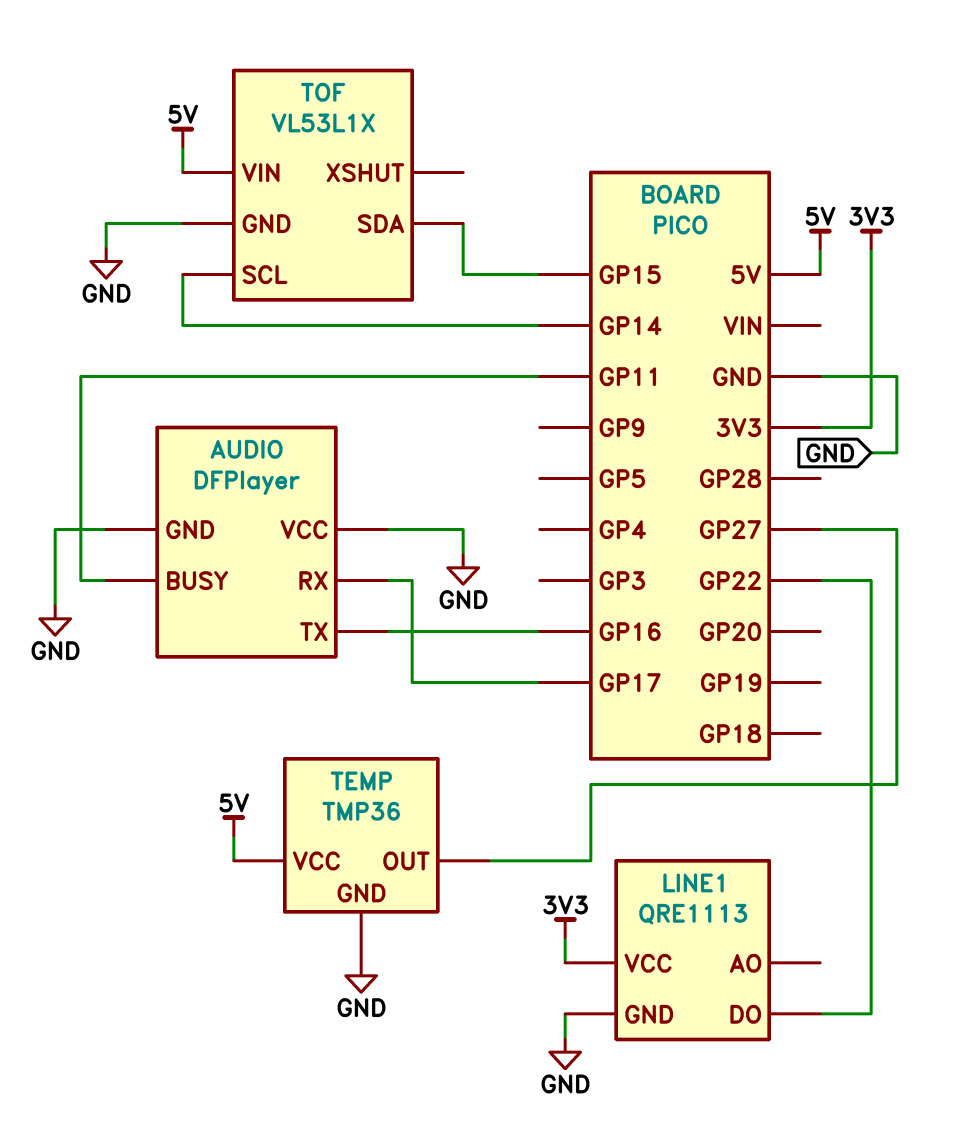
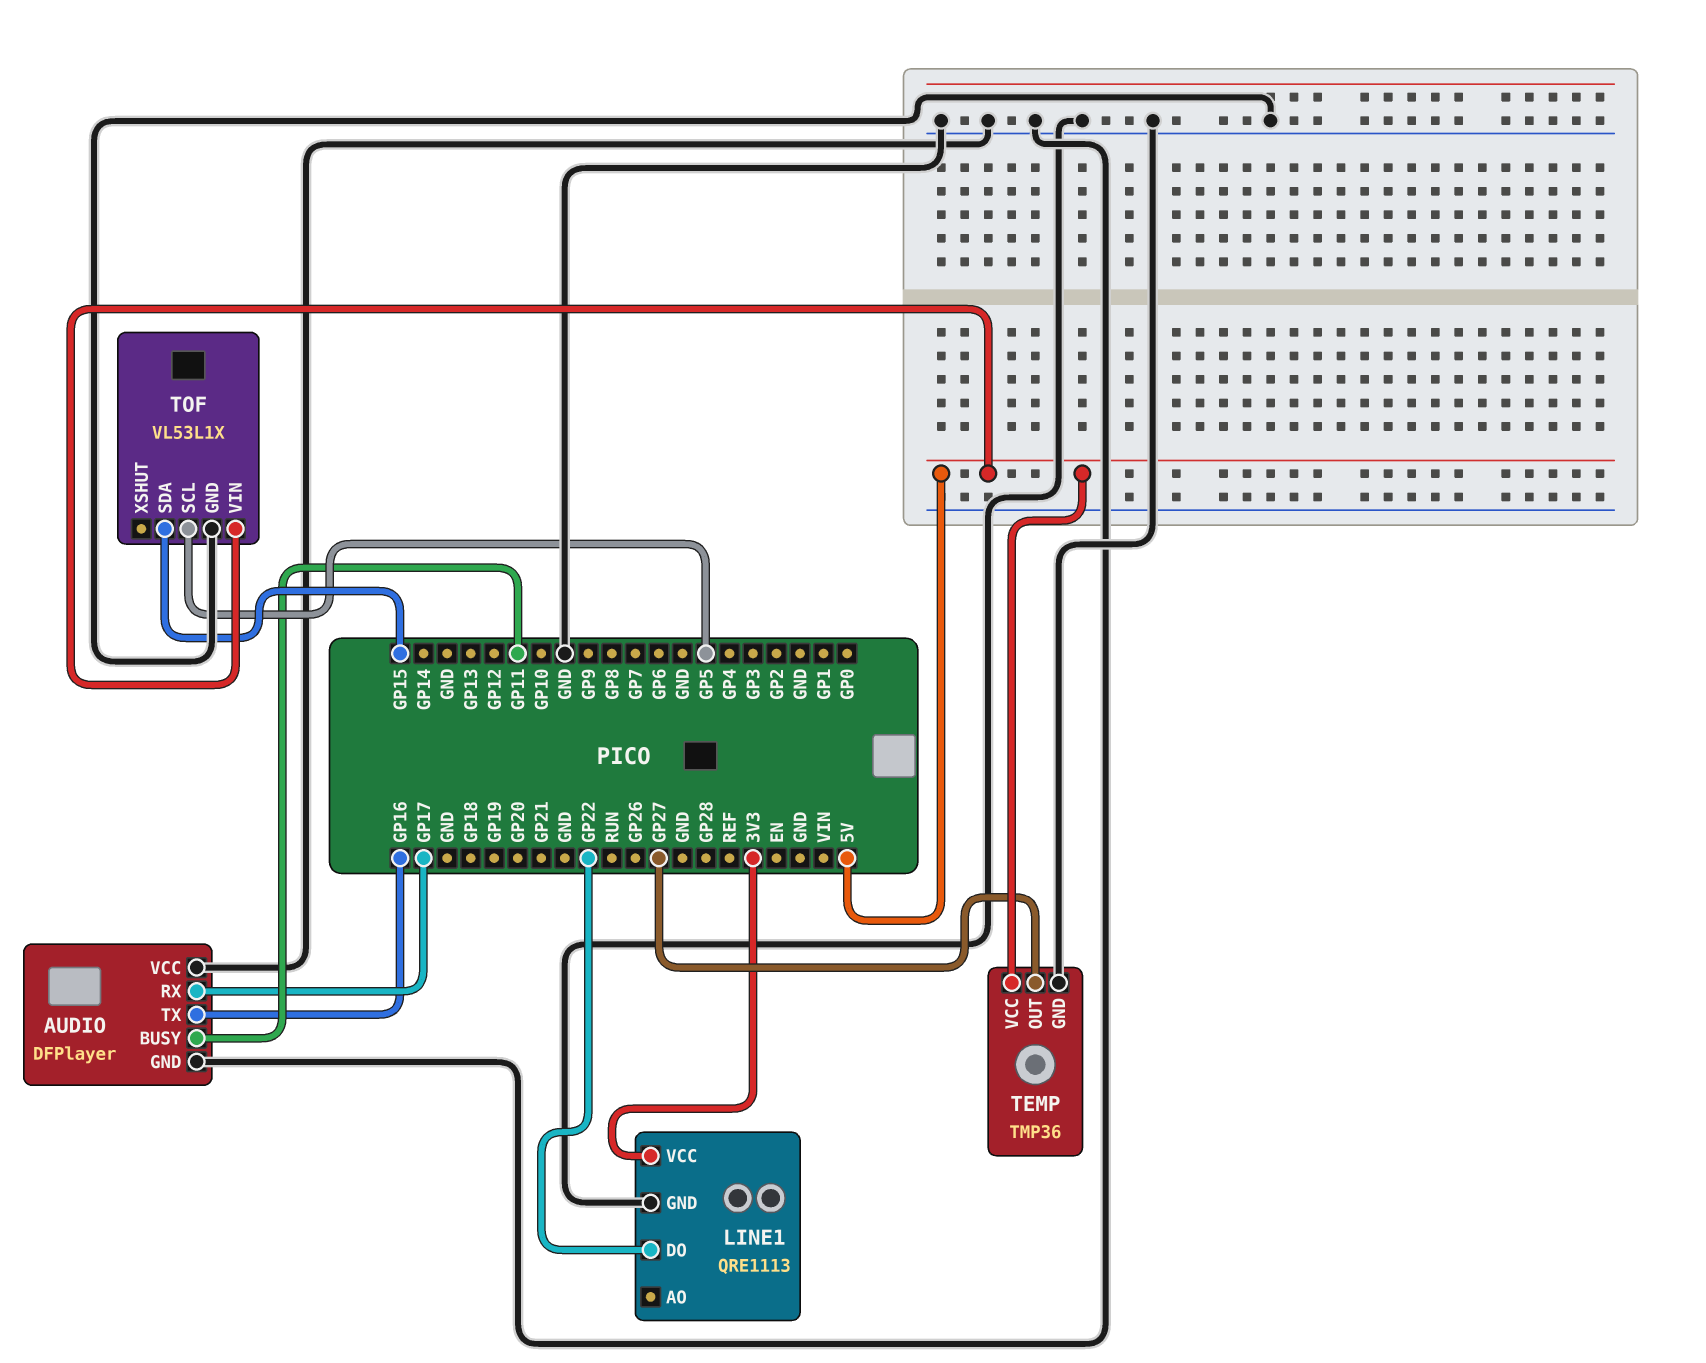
TOF pin SCL: GP14 -> GP5

